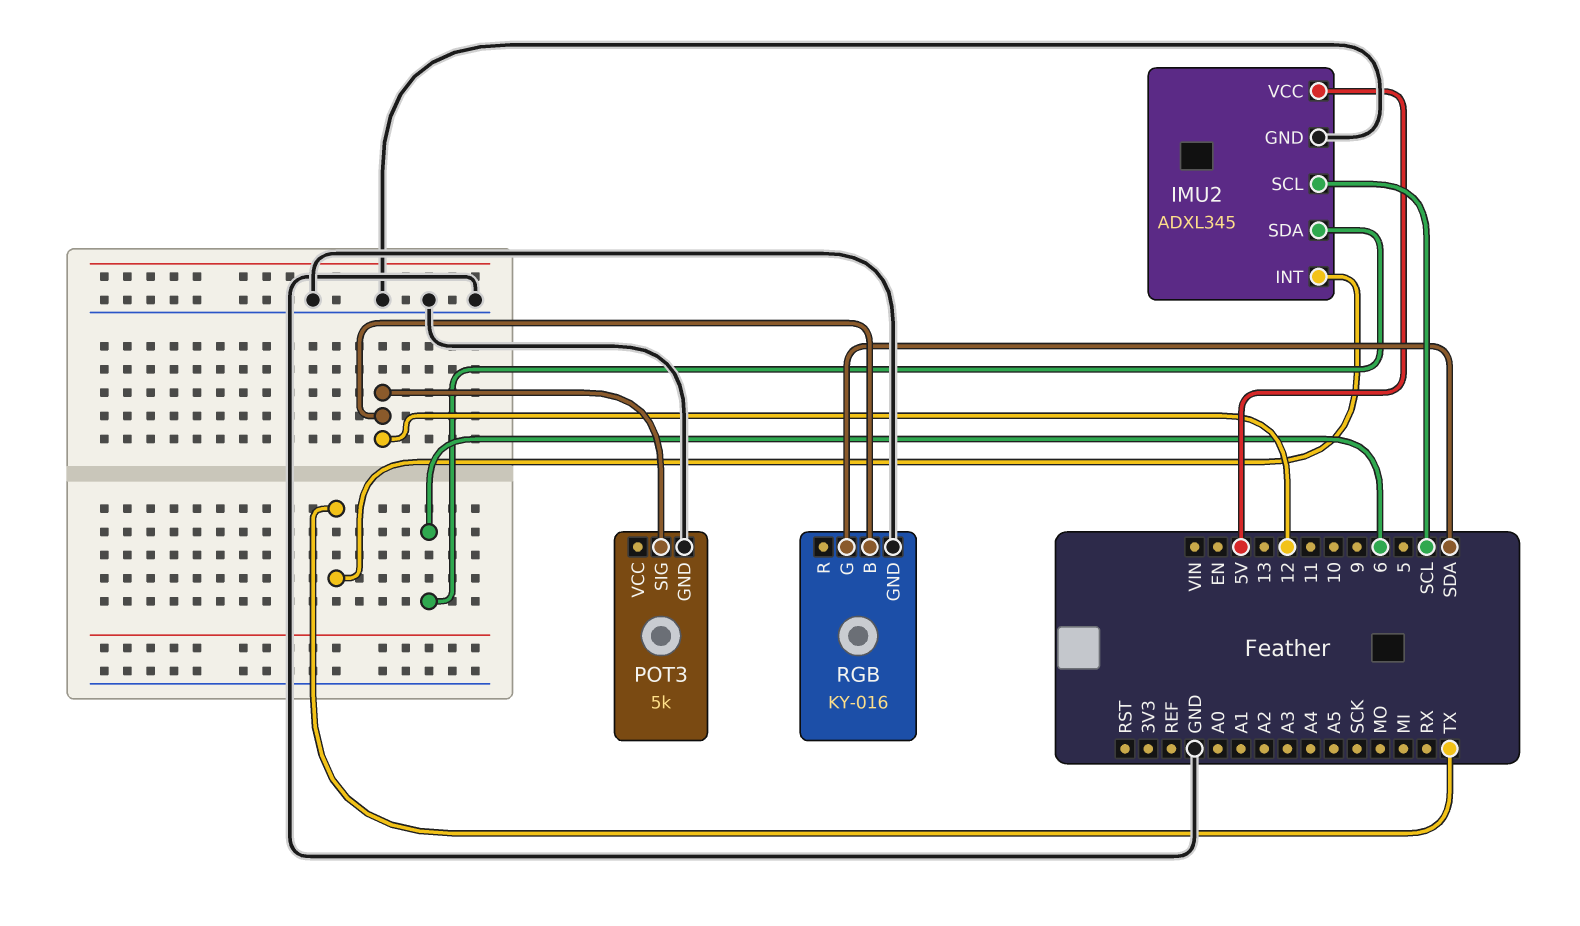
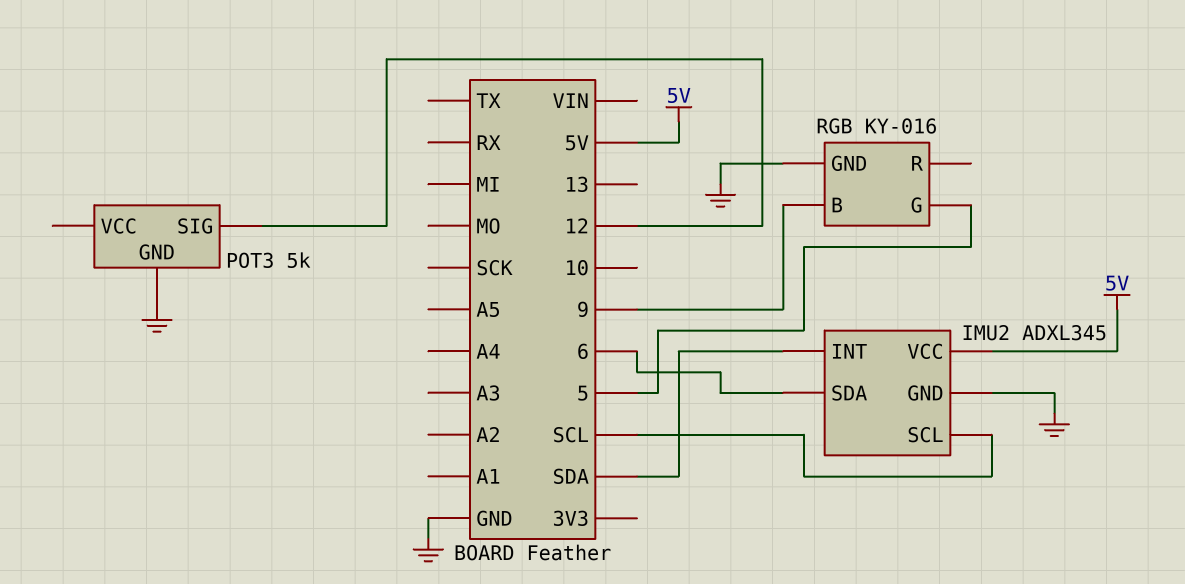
IMU2 pin INT: TX -> SDA
RGB pin B: 12 -> 9
RGB pin G: SDA -> 5

